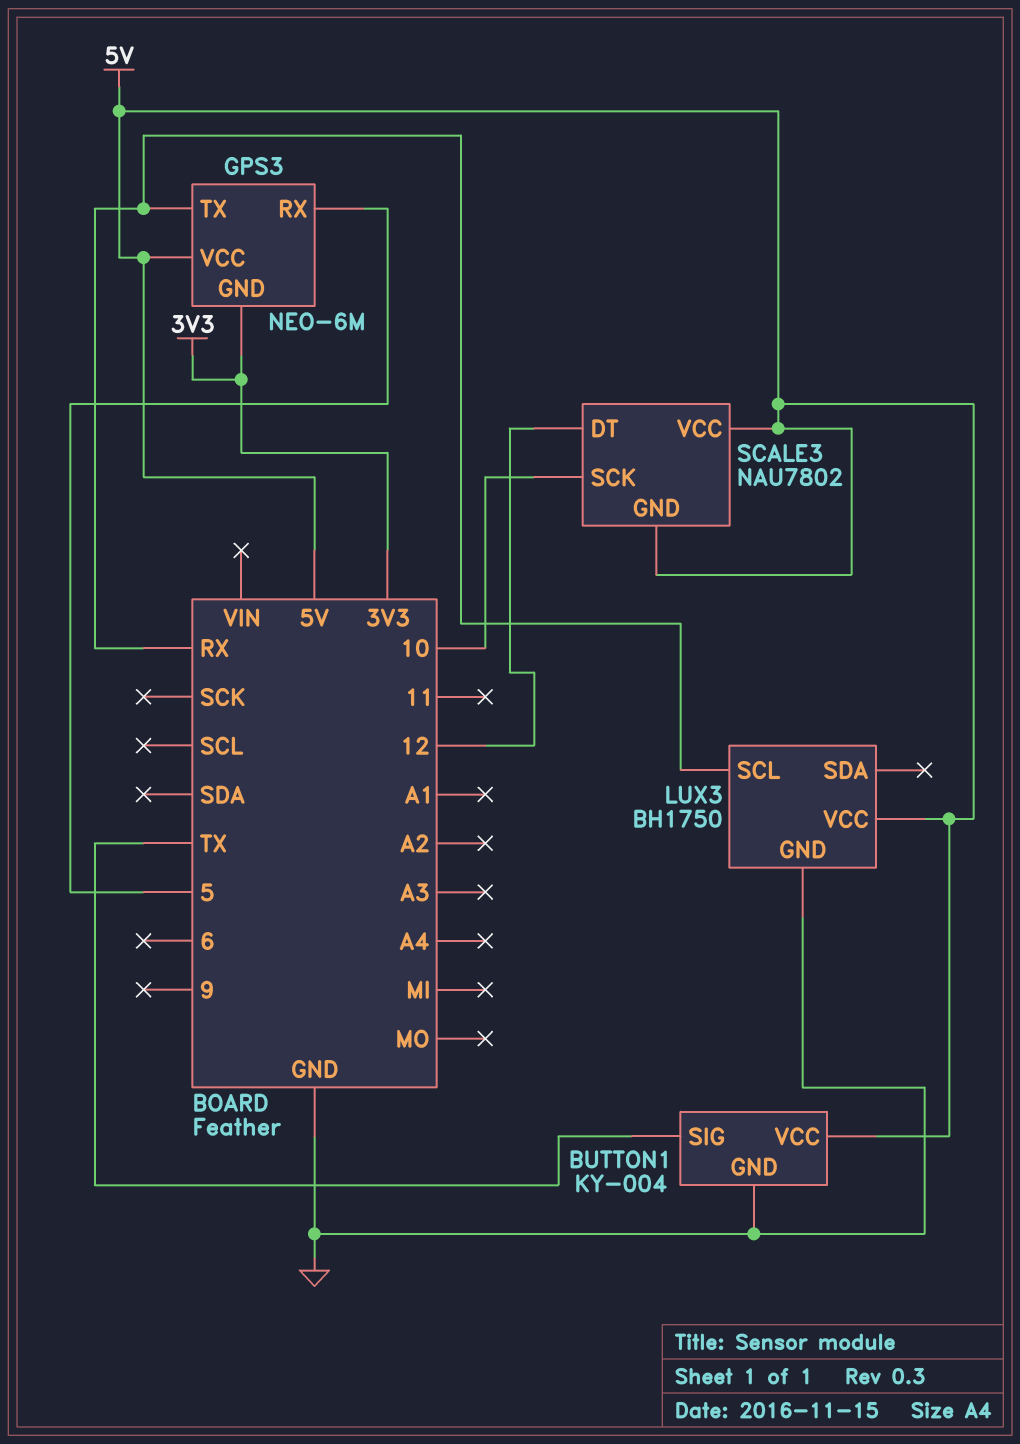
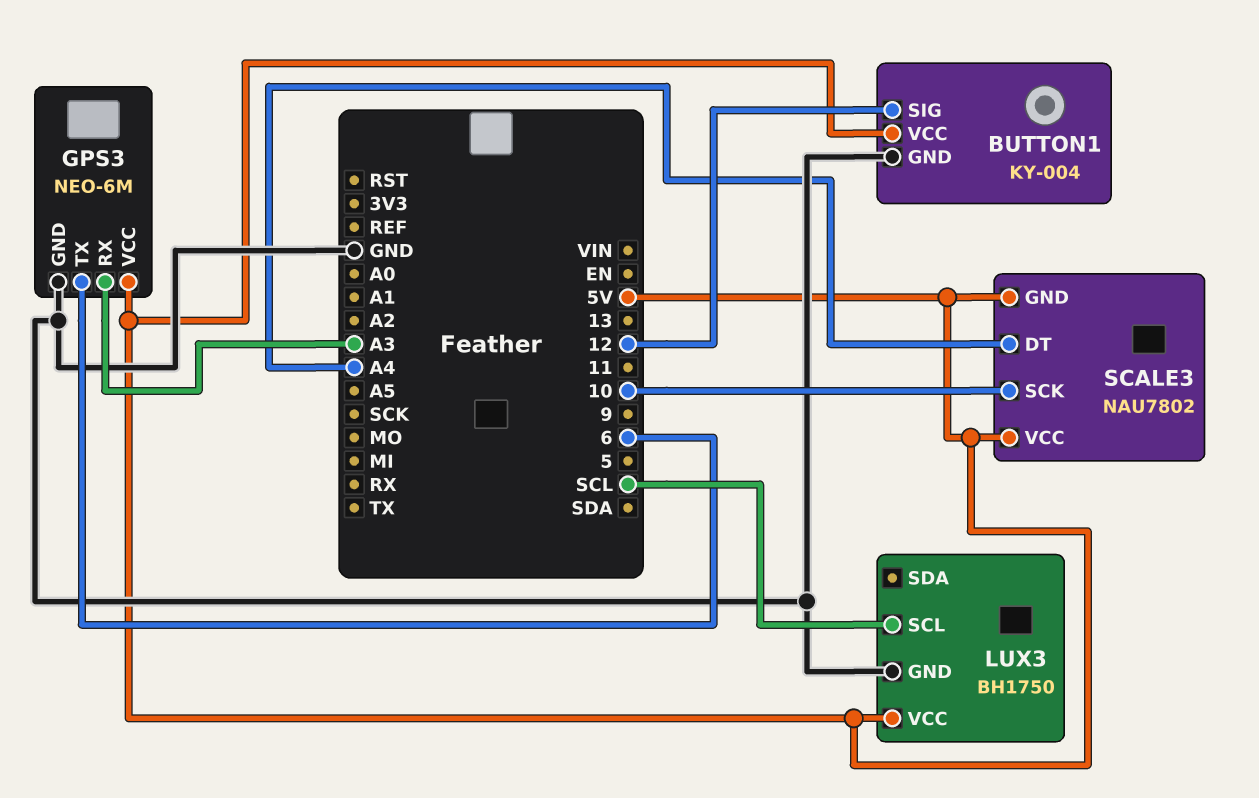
BUTTON1 pin SIG: TX -> 12
GPS3 pin GND: 3V3 -> GND
GPS3 pin RX: 5 -> A3
GPS3 pin TX: RX -> 6
LUX3 pin SCL: RX -> SCL
SCALE3 pin DT: 12 -> A4

